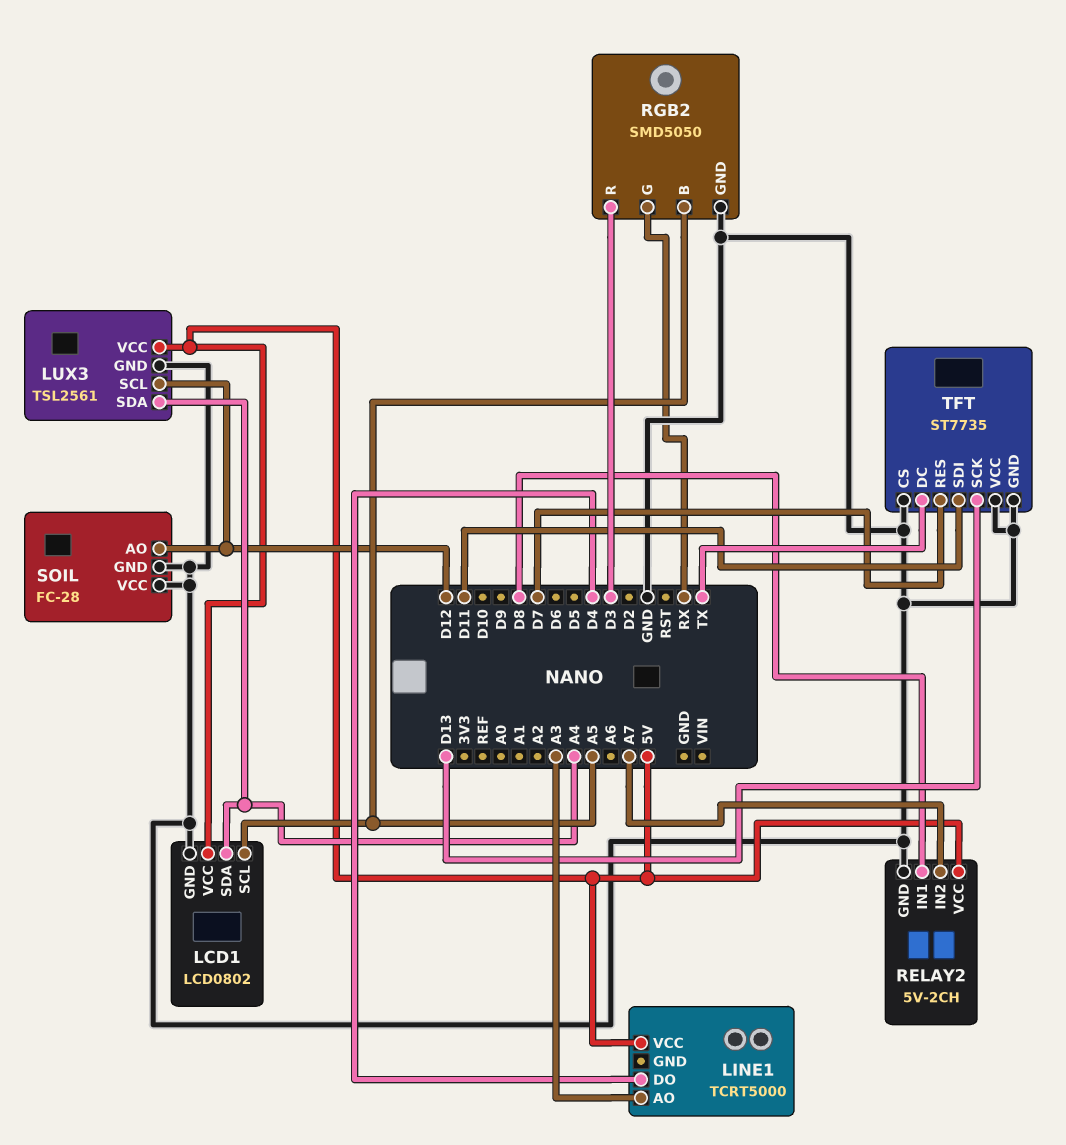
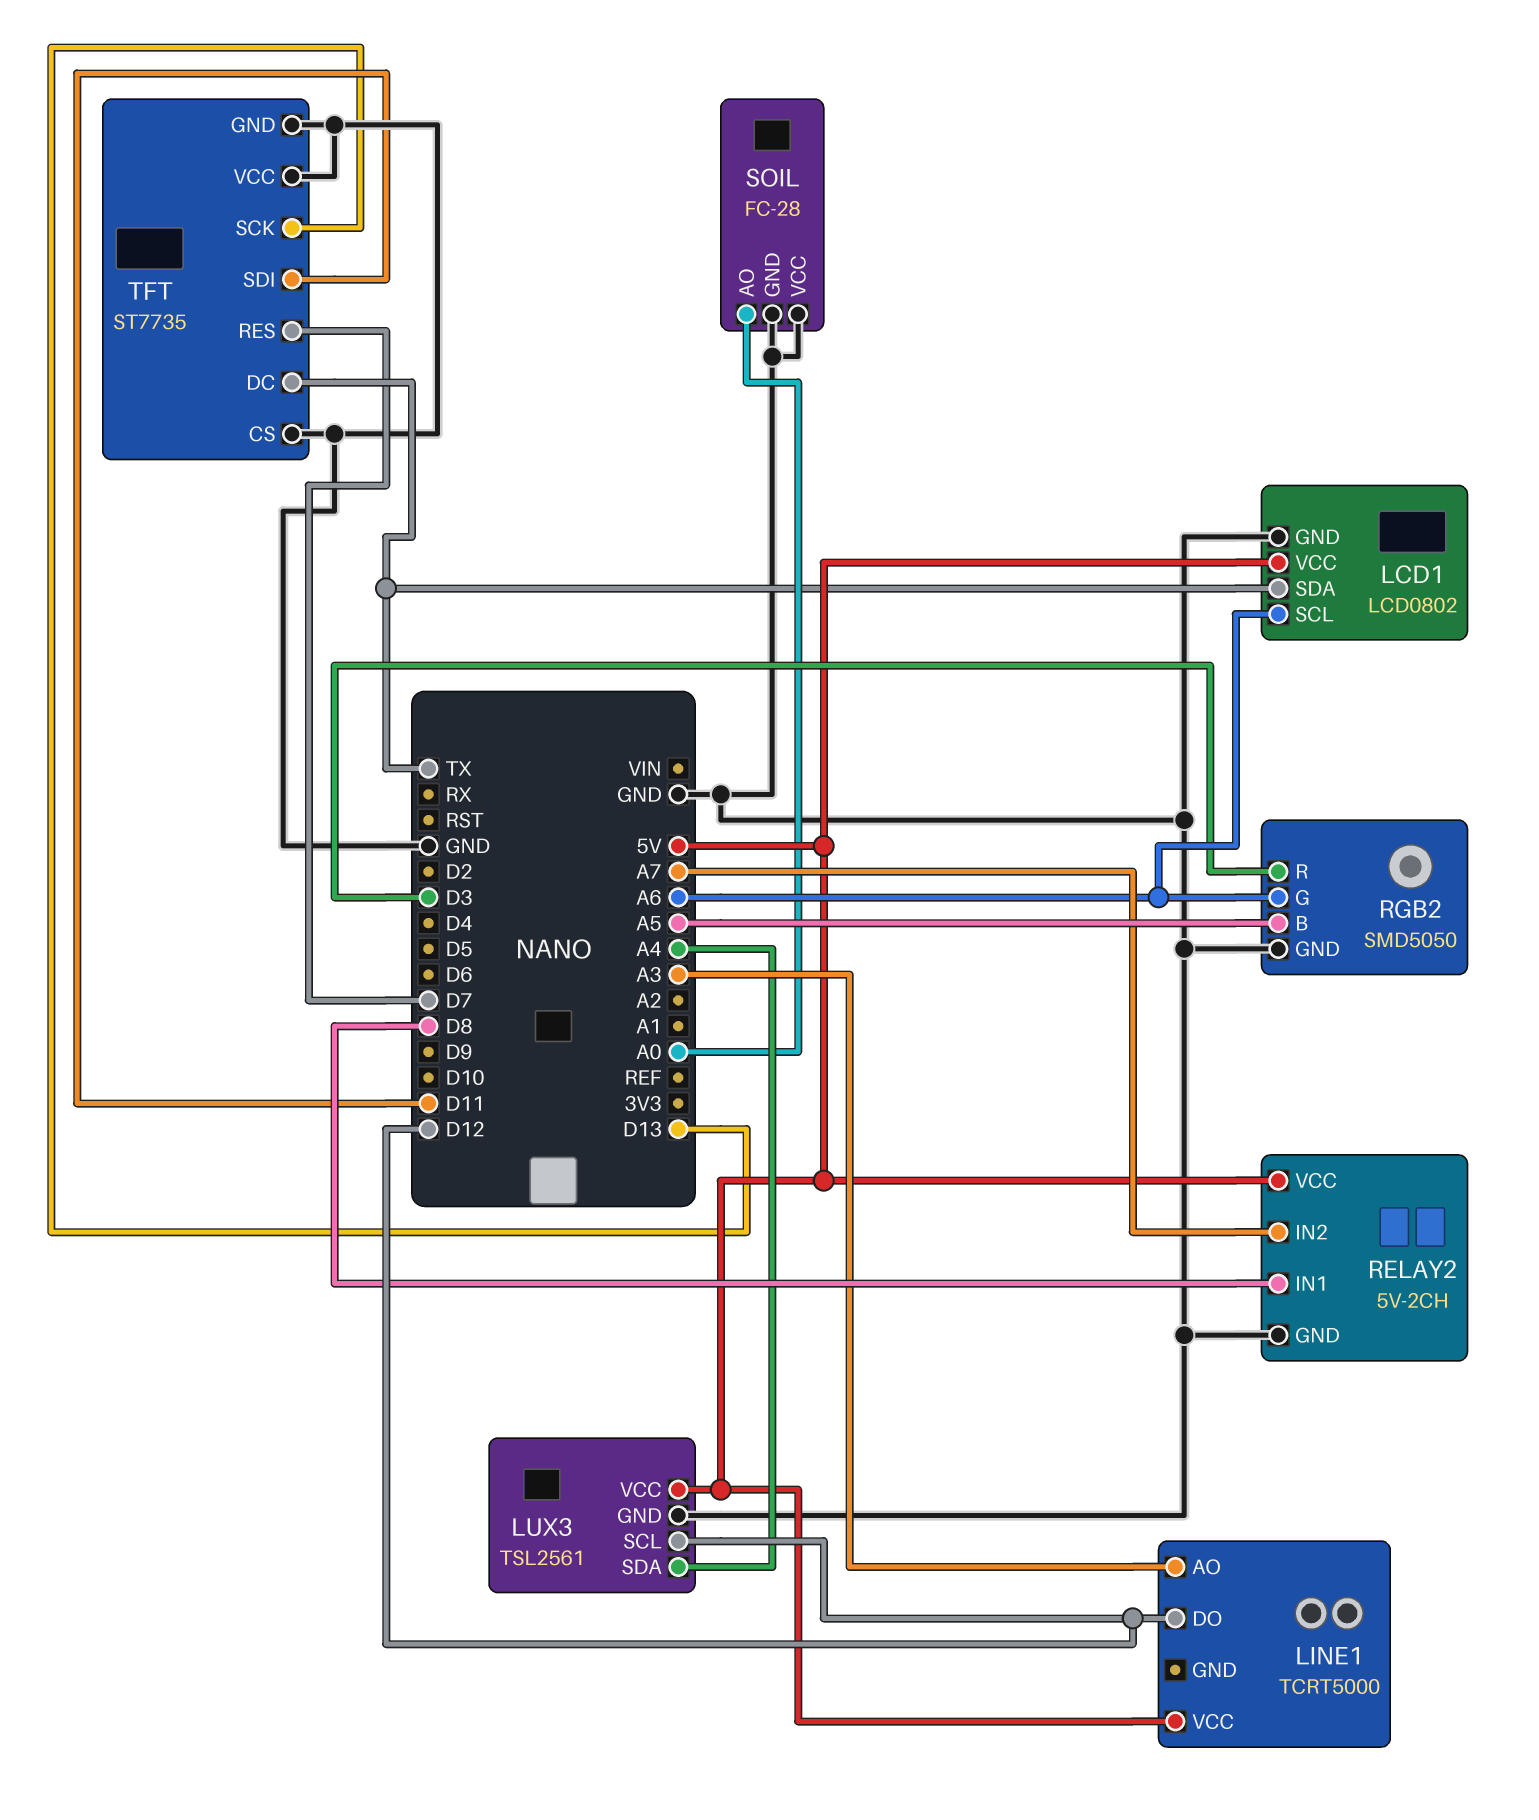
LCD1 pin SCL: A5 -> A6
LCD1 pin SDA: A4 -> TX
LINE1 pin DO: D4 -> D12
RGB2 pin G: RX -> A6
SOIL pin AO: D12 -> A0

